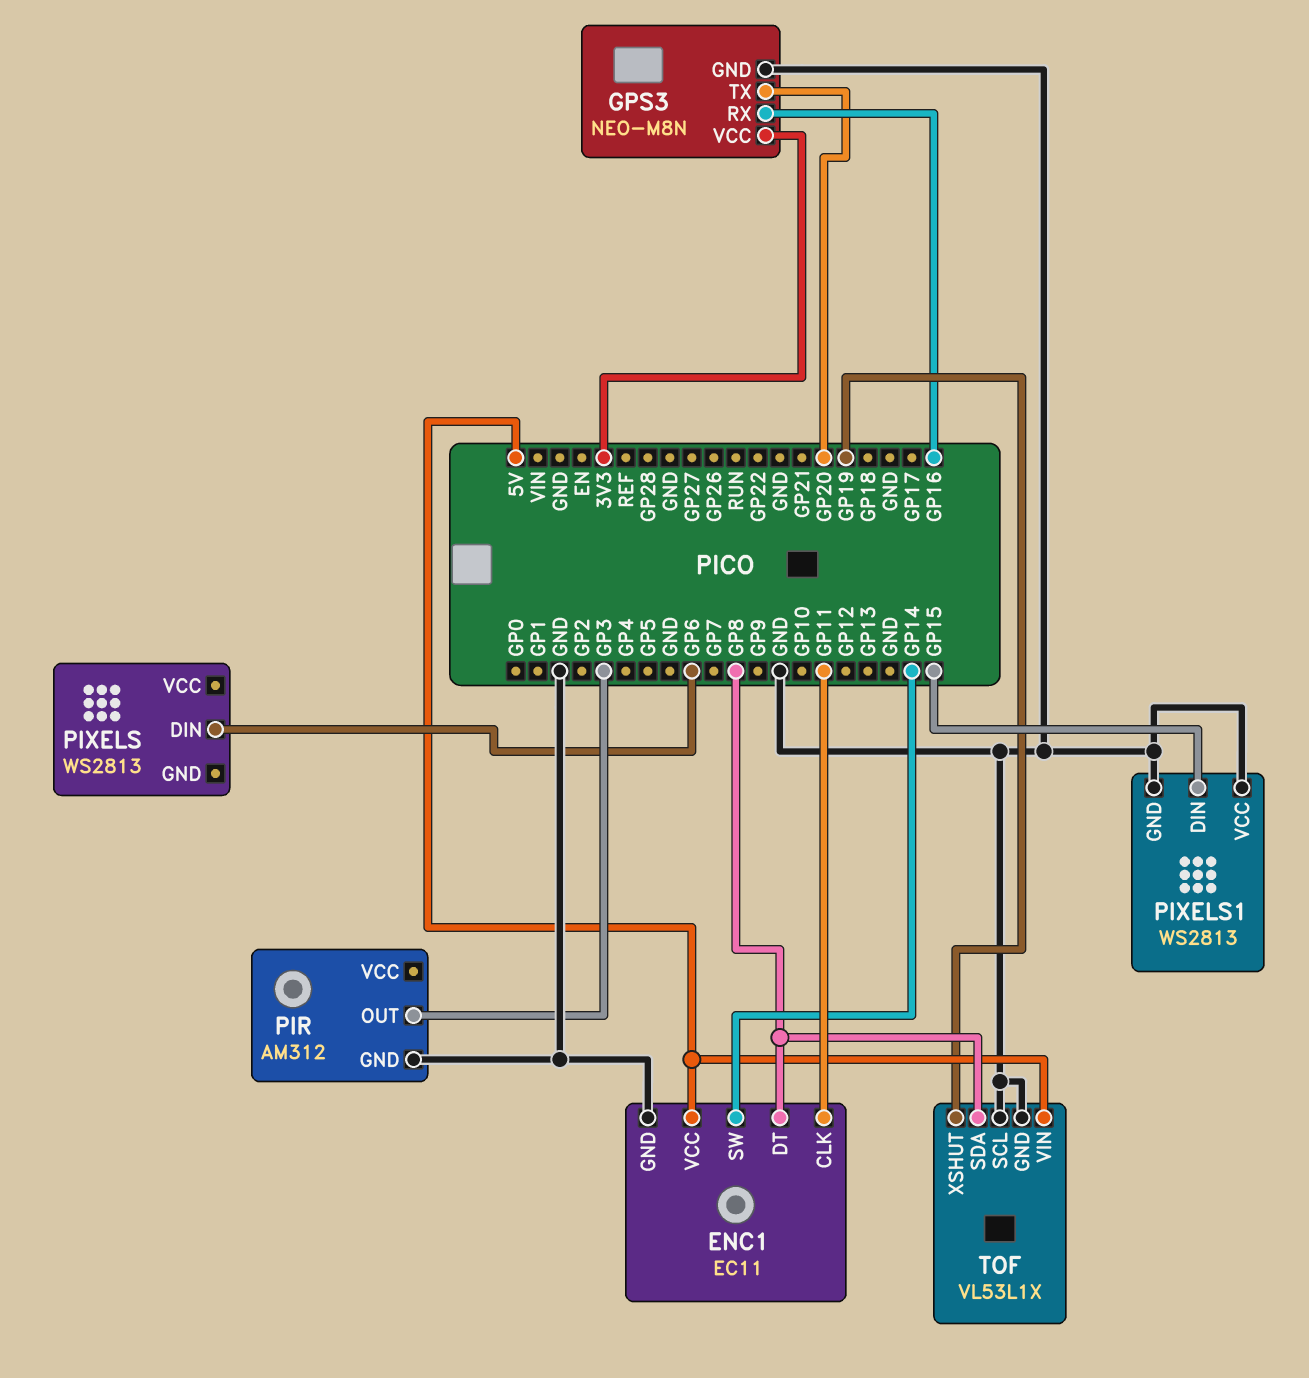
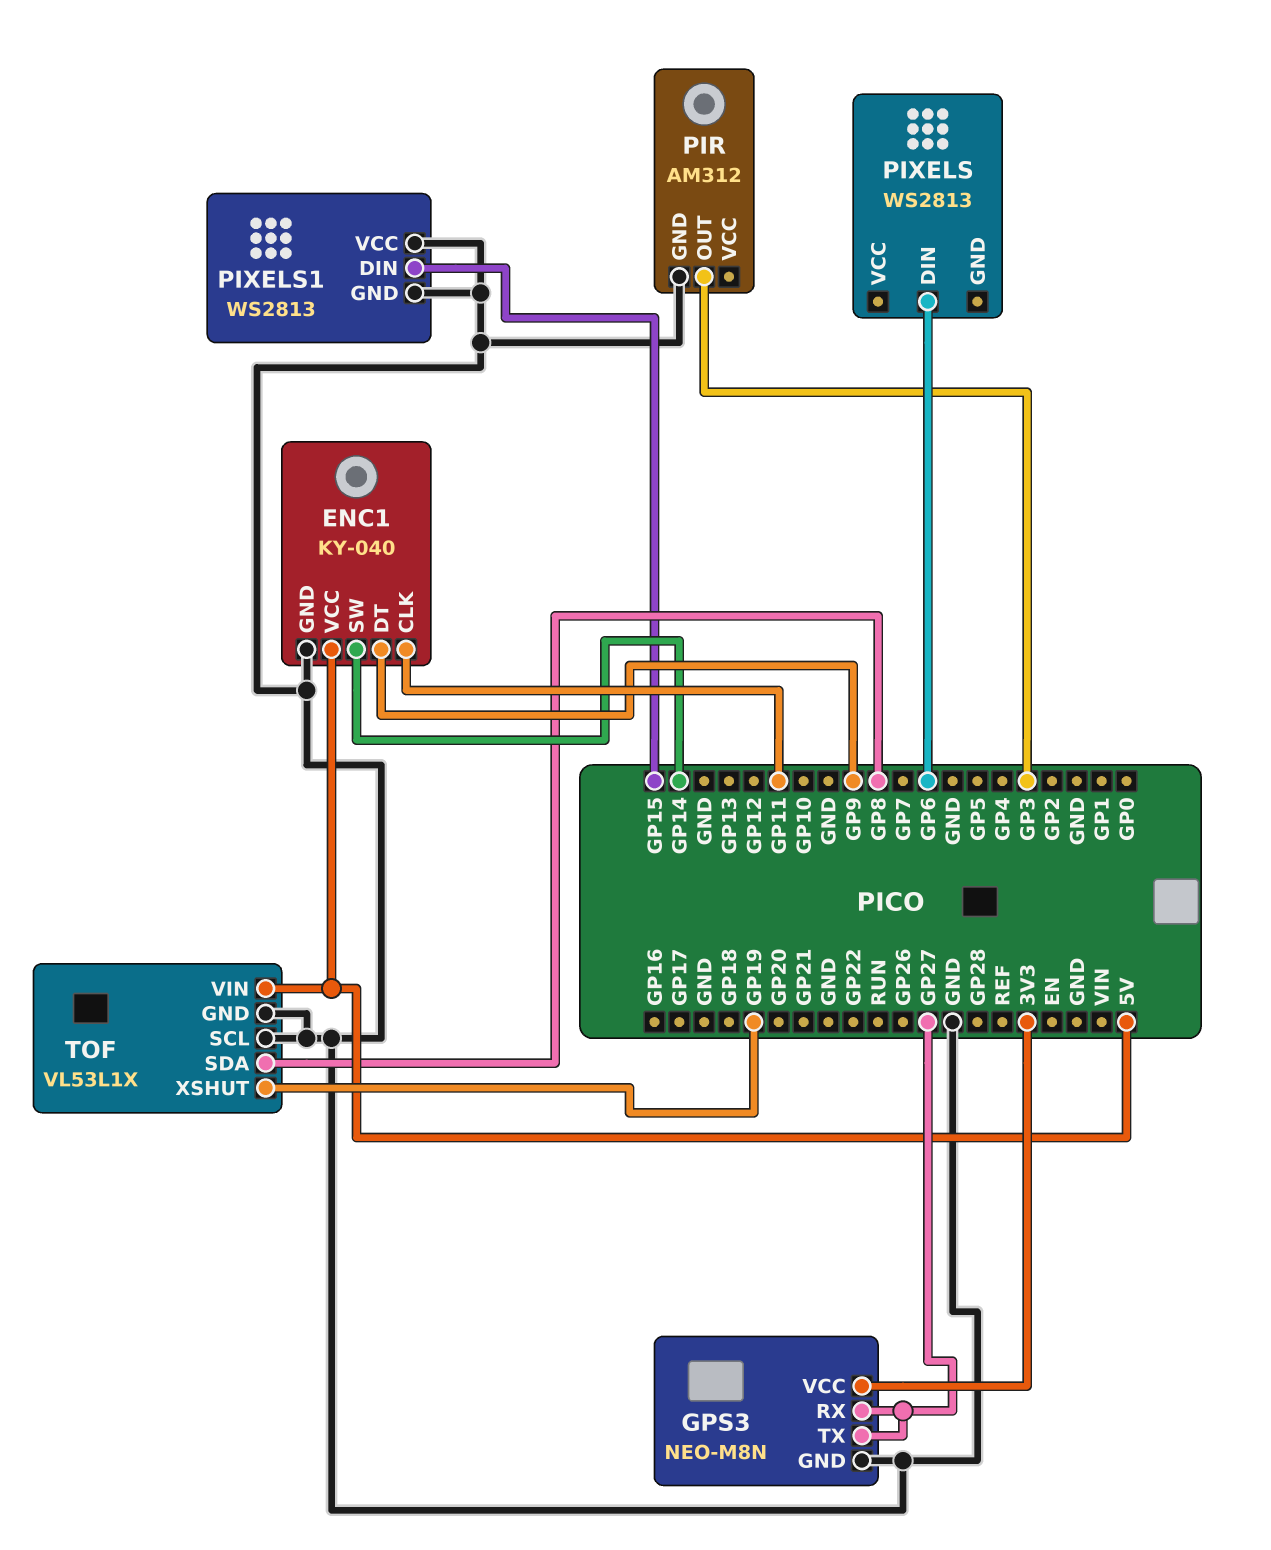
ENC1: EC11 -> KY-040
ENC1 pin DT: GP8 -> GP9
GPS3 pin RX: GP16 -> GP27
GPS3 pin TX: GP20 -> GP27

